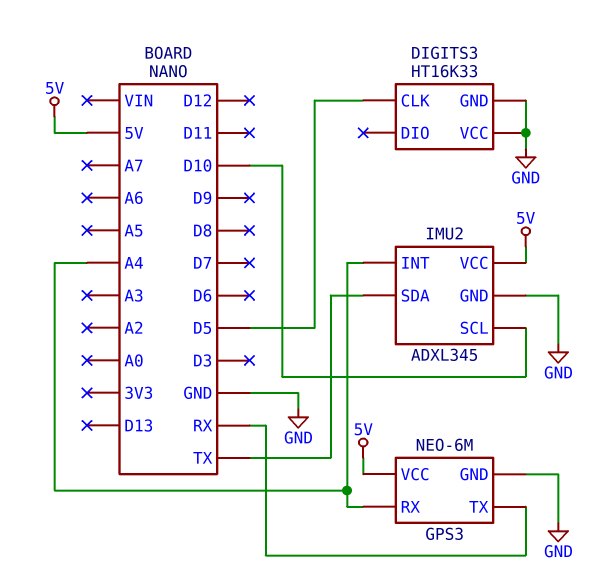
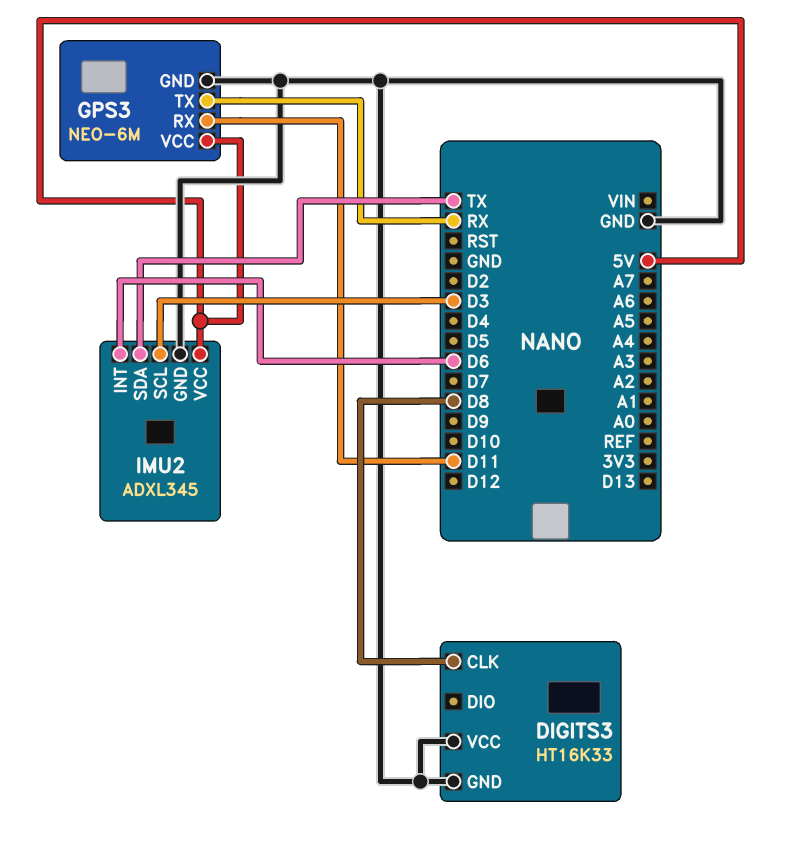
DIGITS3 pin CLK: D5 -> D8
GPS3 pin RX: A4 -> D11
IMU2 pin INT: A4 -> D6
IMU2 pin SCL: D10 -> D3

